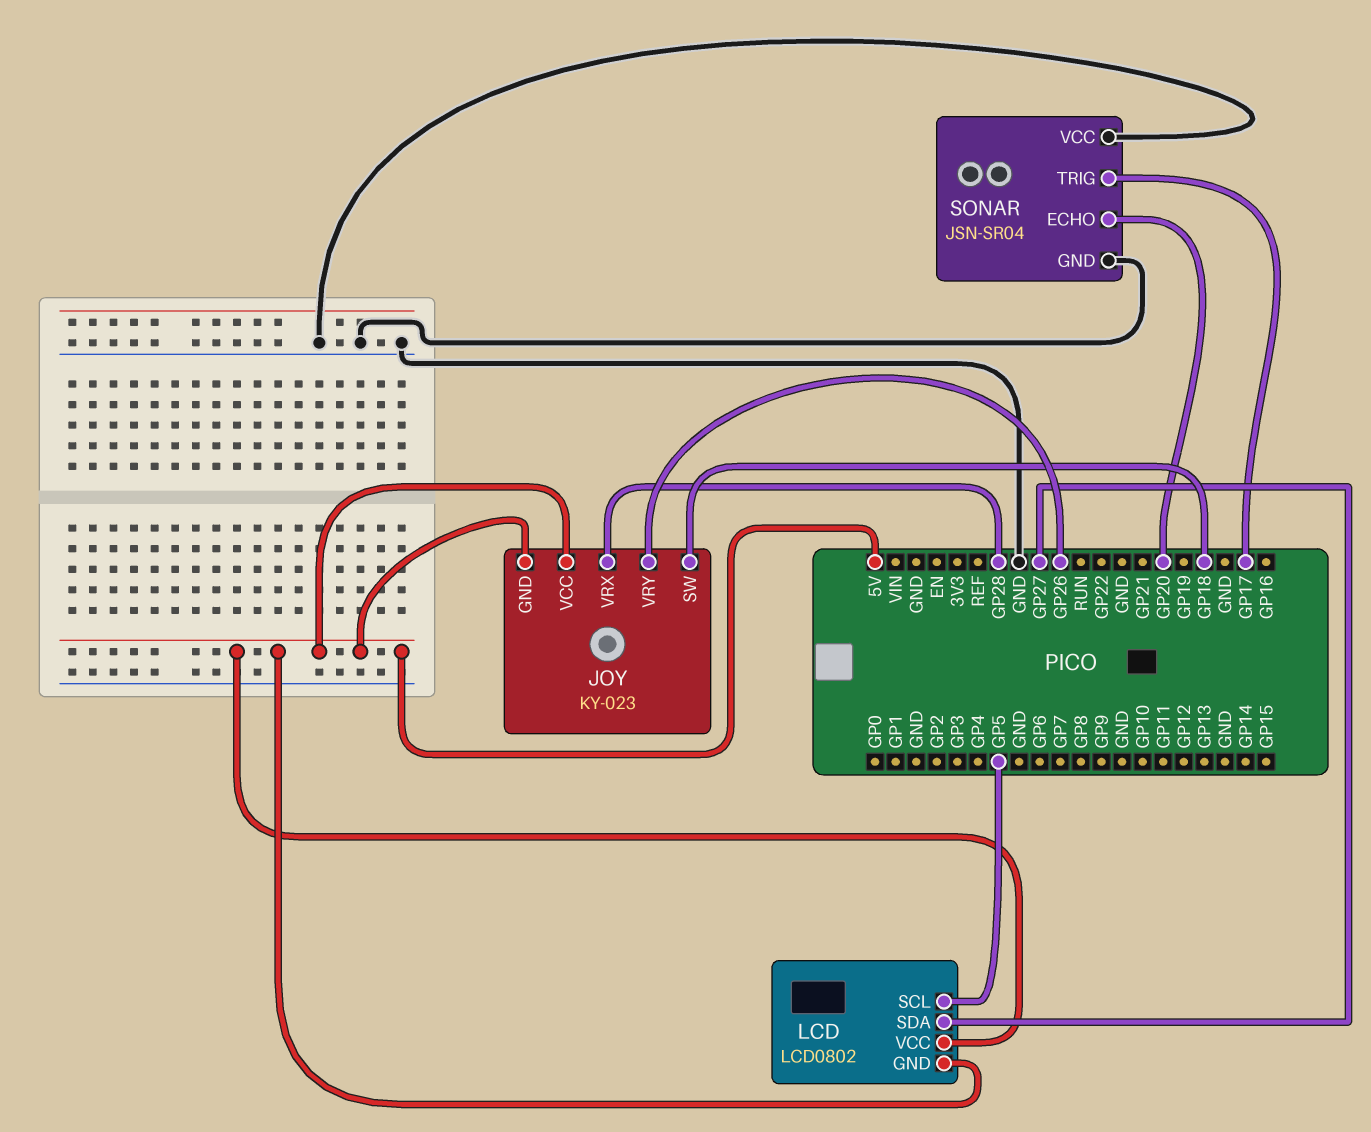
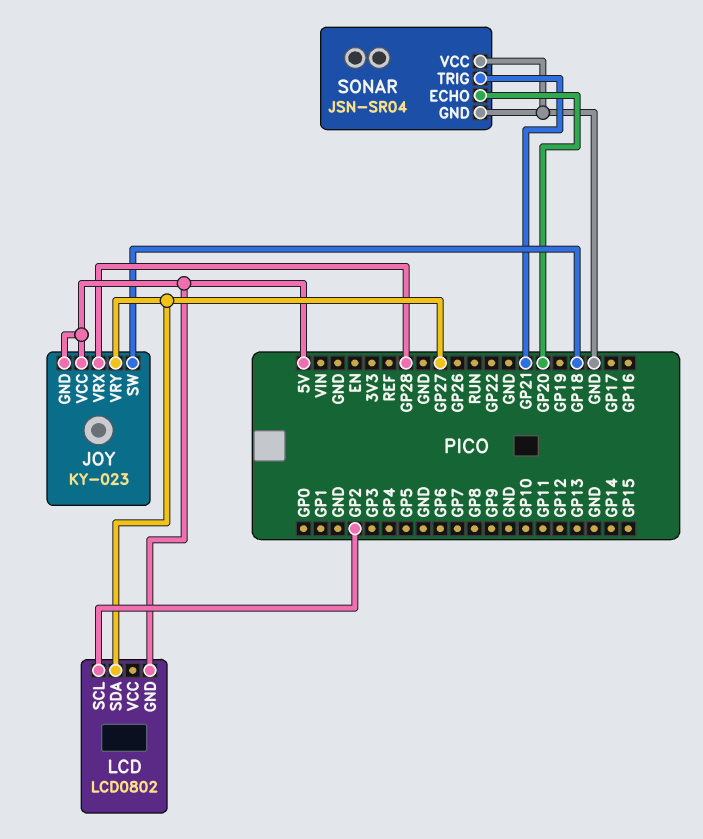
JOY pin VRY: GP26 -> GP27
LCD pin SCL: GP5 -> GP2
LCD pin VCC: 5V -> none
SONAR pin TRIG: GP17 -> GP21

